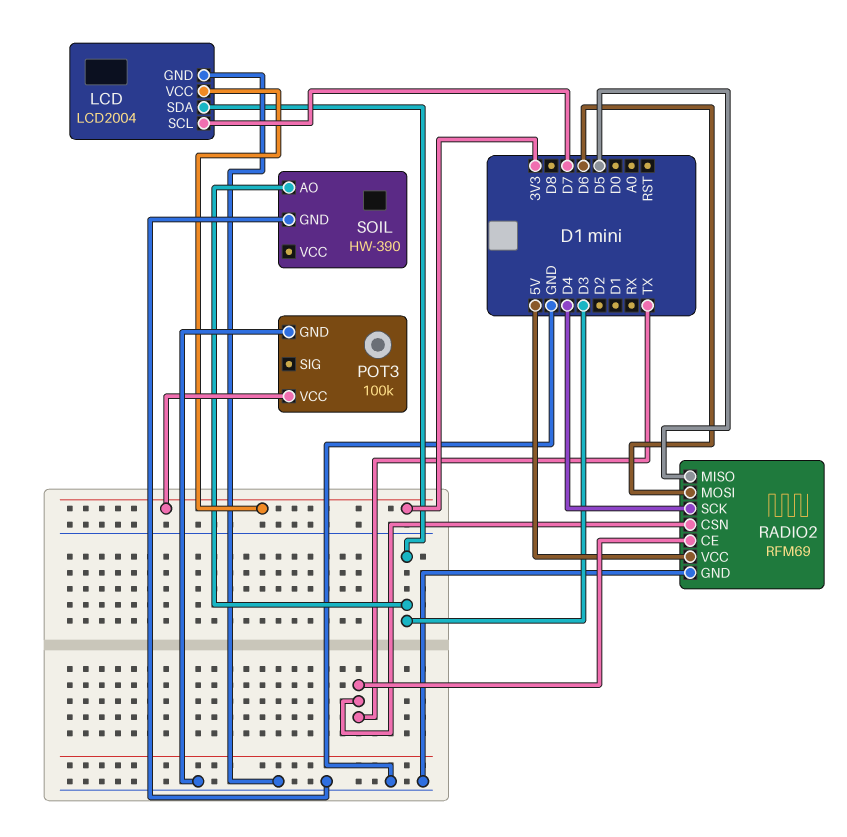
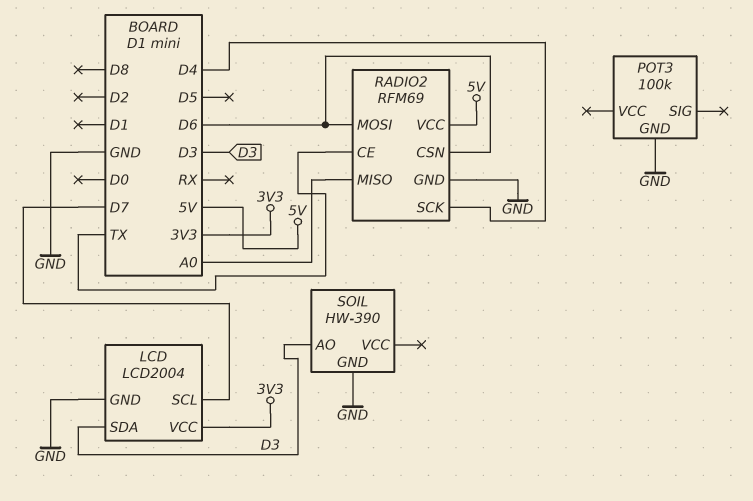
POT3 pin VCC: 3V3 -> none
RADIO2 pin CSN: TX -> D6
RADIO2 pin MISO: D5 -> A0

